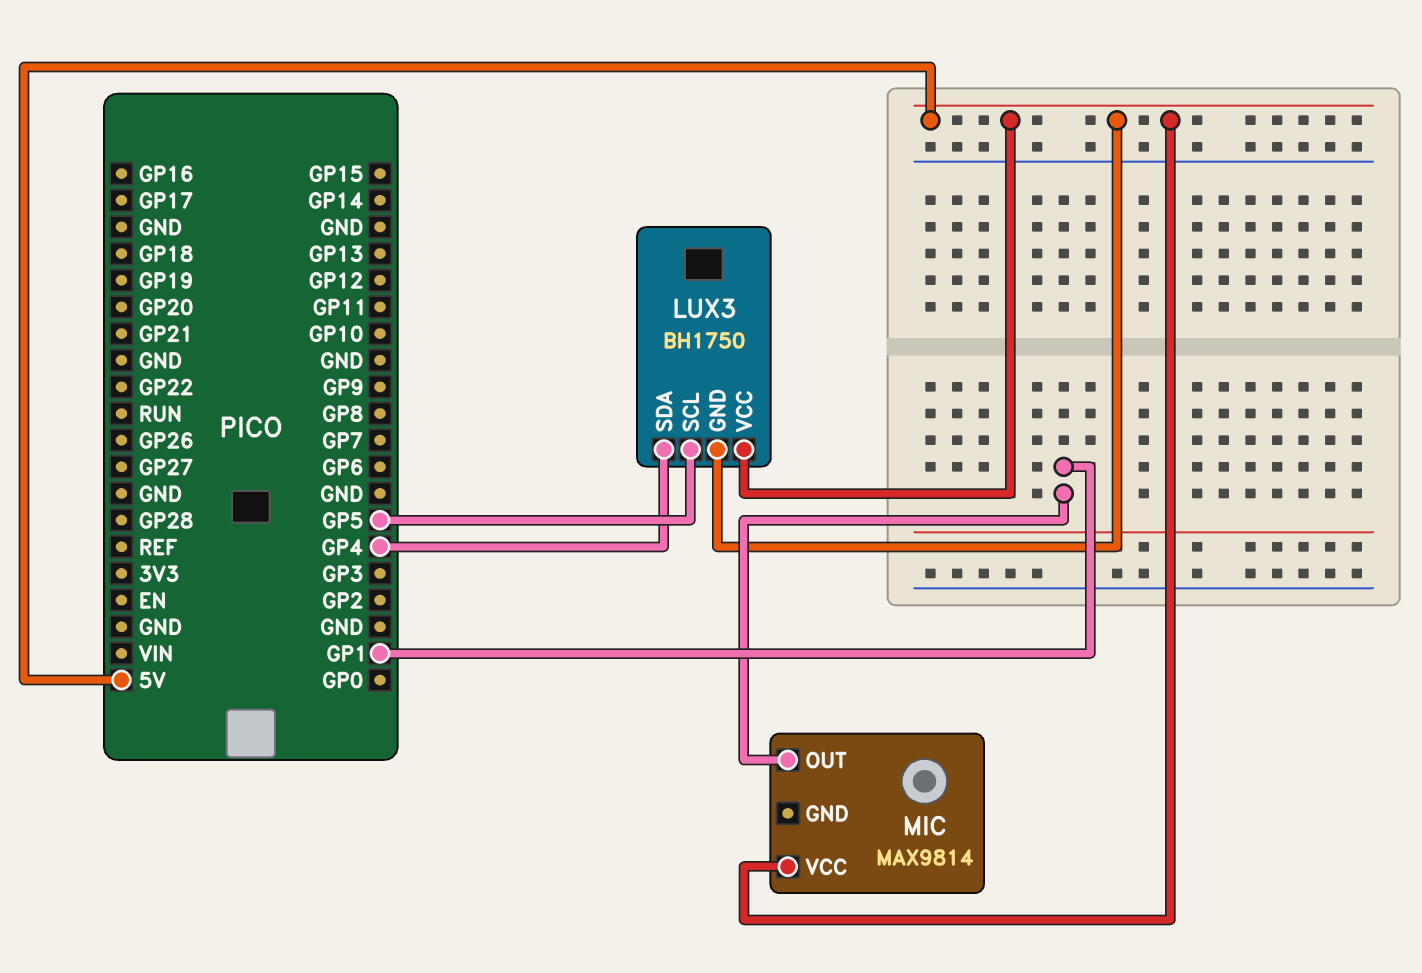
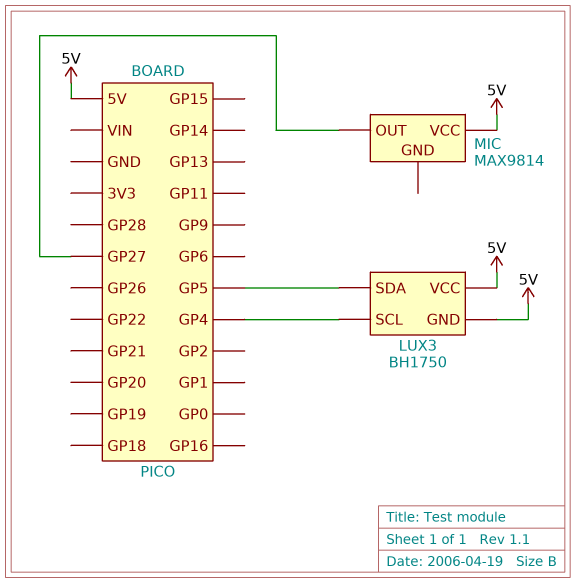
LUX3 pin SCL: GP5 -> GP4
LUX3 pin SDA: GP4 -> GP5
MIC pin OUT: GP1 -> GP27

